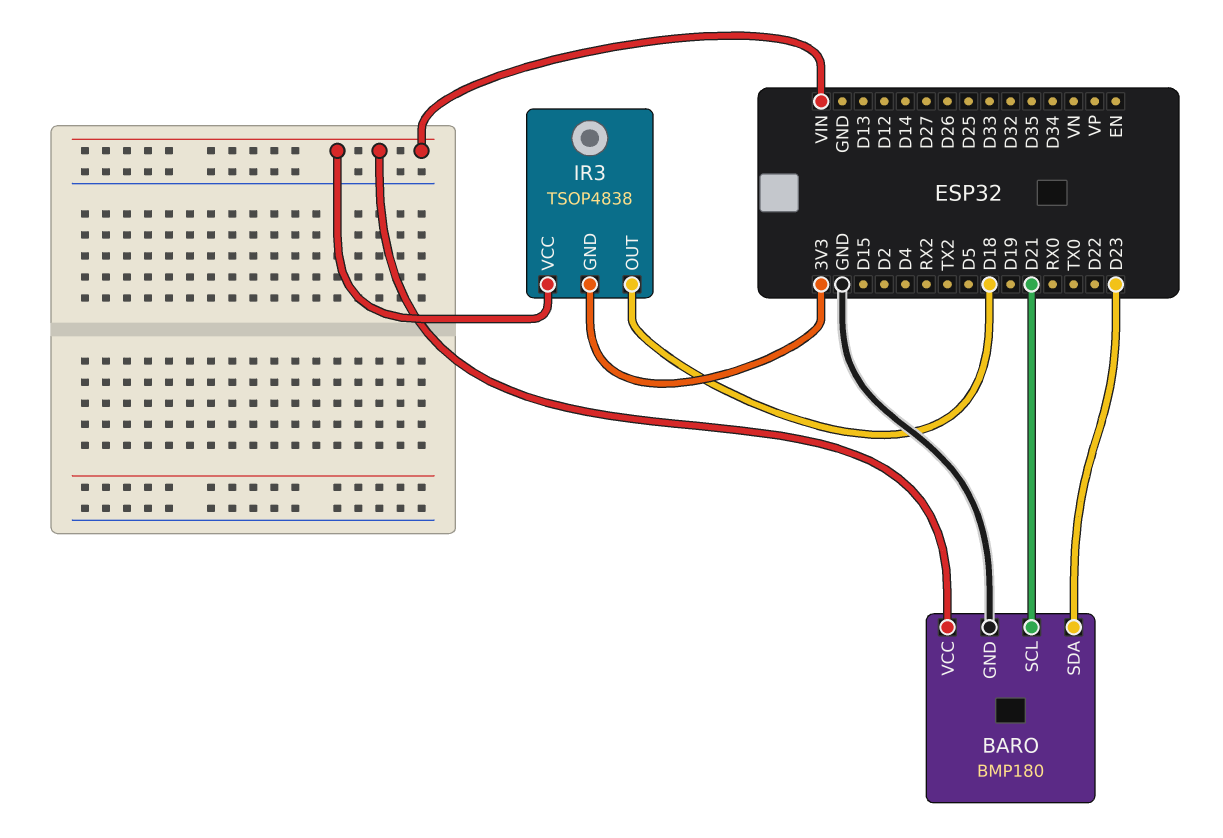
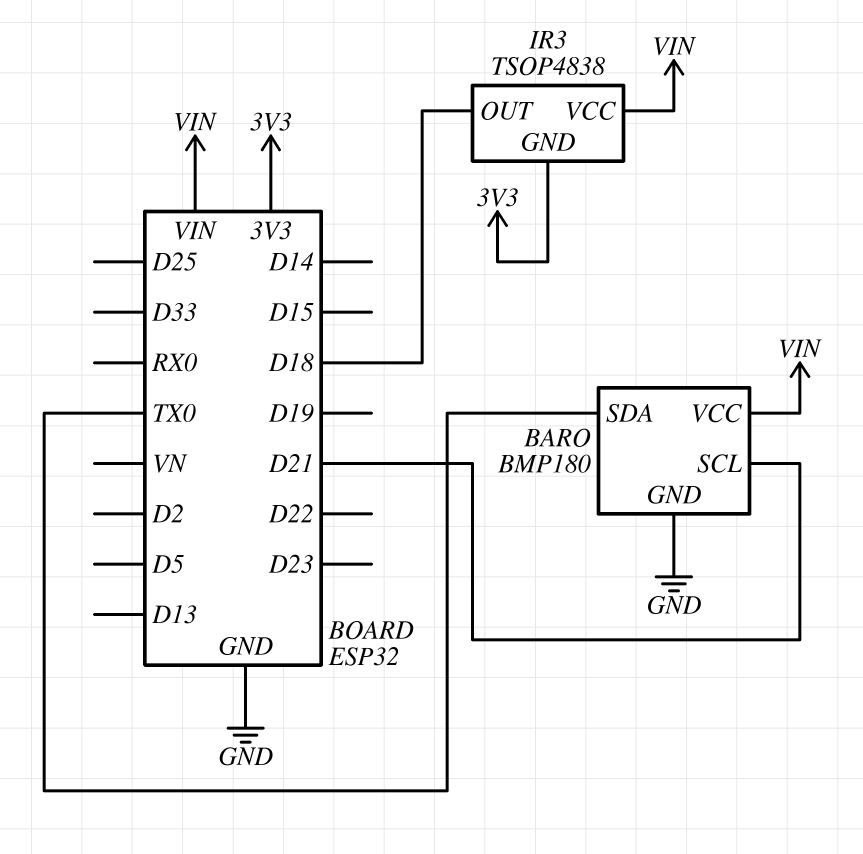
BARO pin SDA: D23 -> TX0

